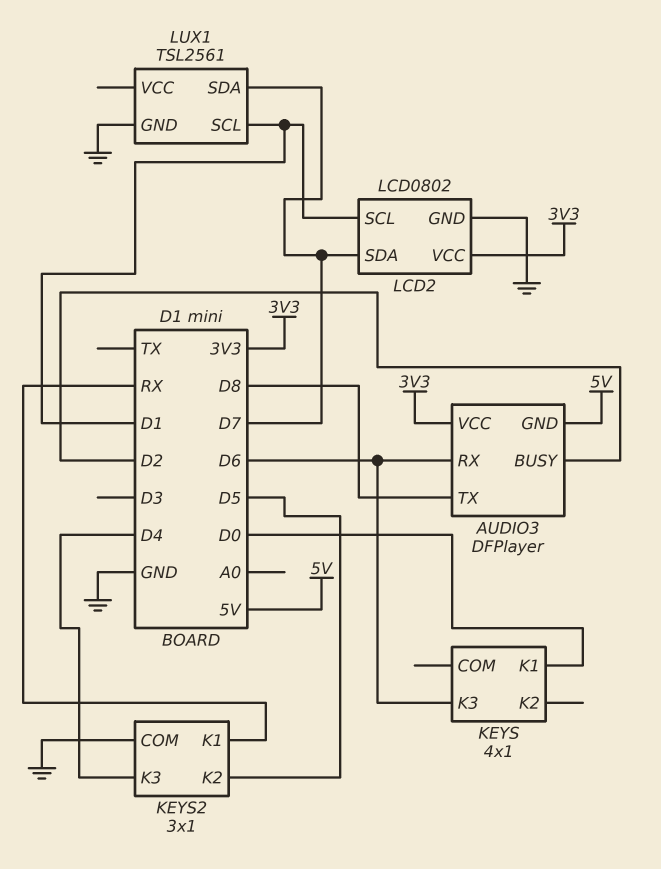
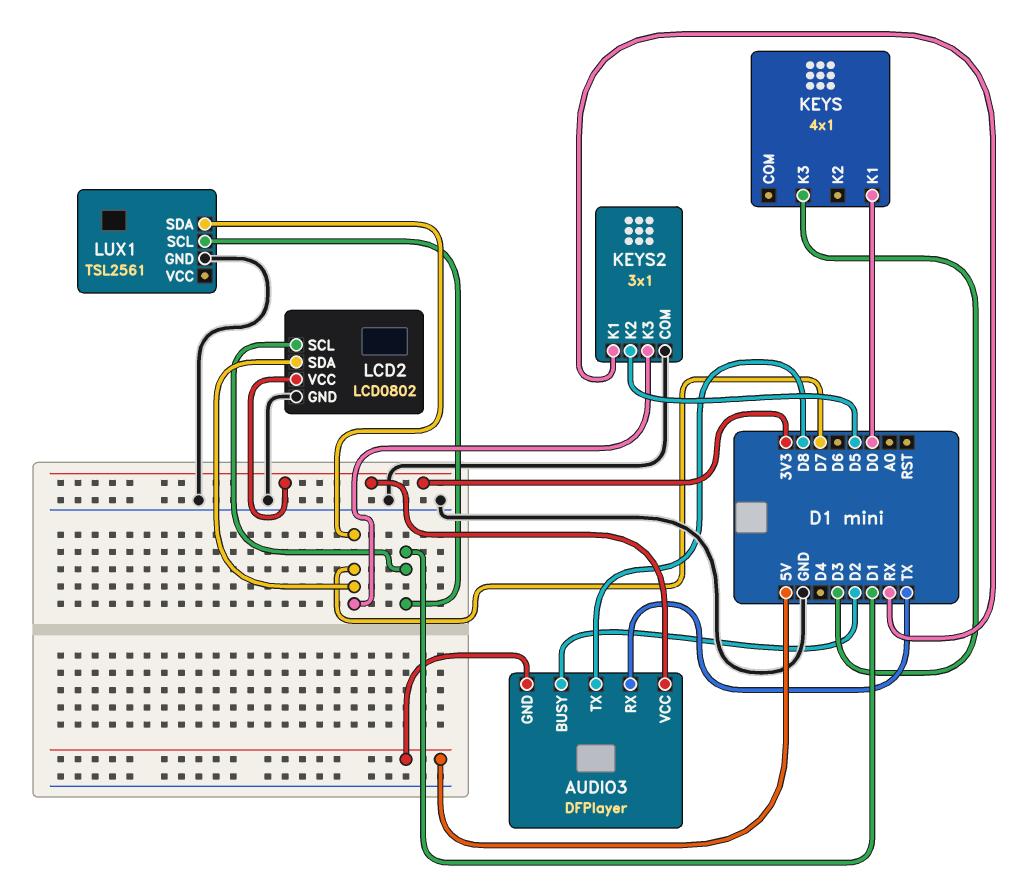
AUDIO3 pin RX: D6 -> TX
KEYS pin K3: D6 -> D3
KEYS2 pin K3: D4 -> D7

